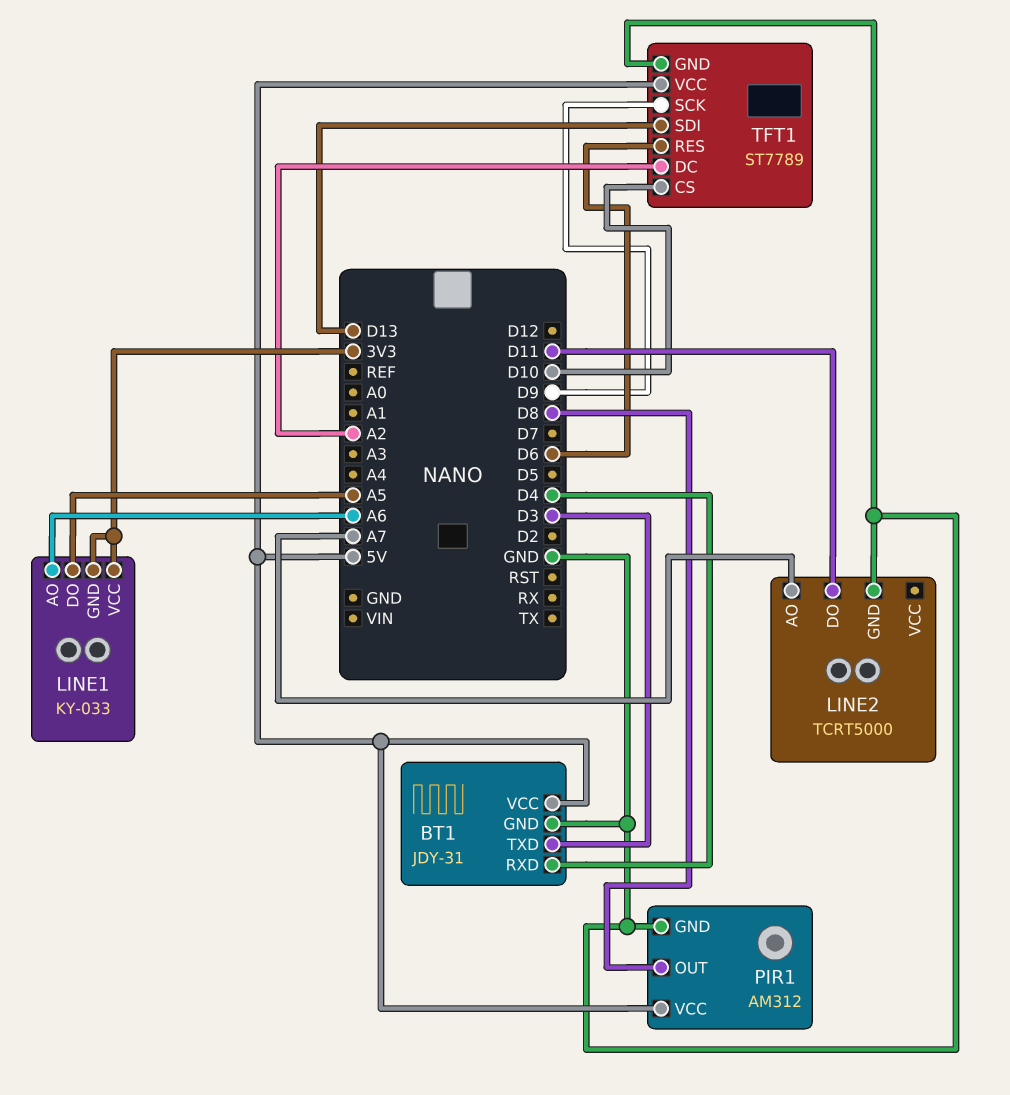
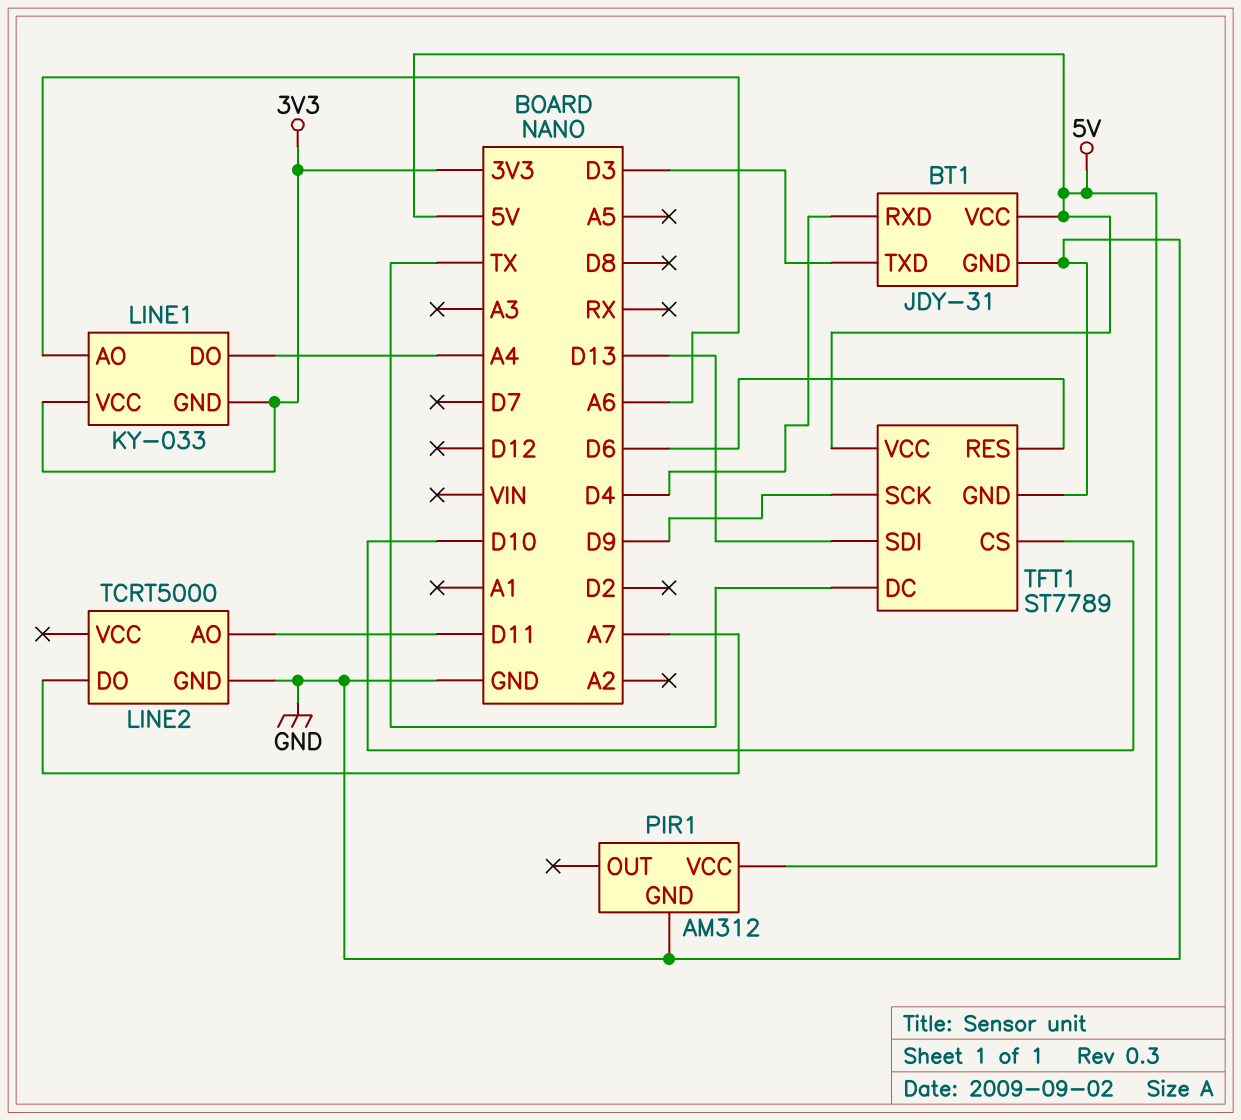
LINE1 pin DO: A5 -> A4
LINE2 pin AO: A7 -> D11
LINE2 pin DO: D11 -> A7
PIR1 pin OUT: D8 -> none
TFT1 pin DC: A2 -> TX

